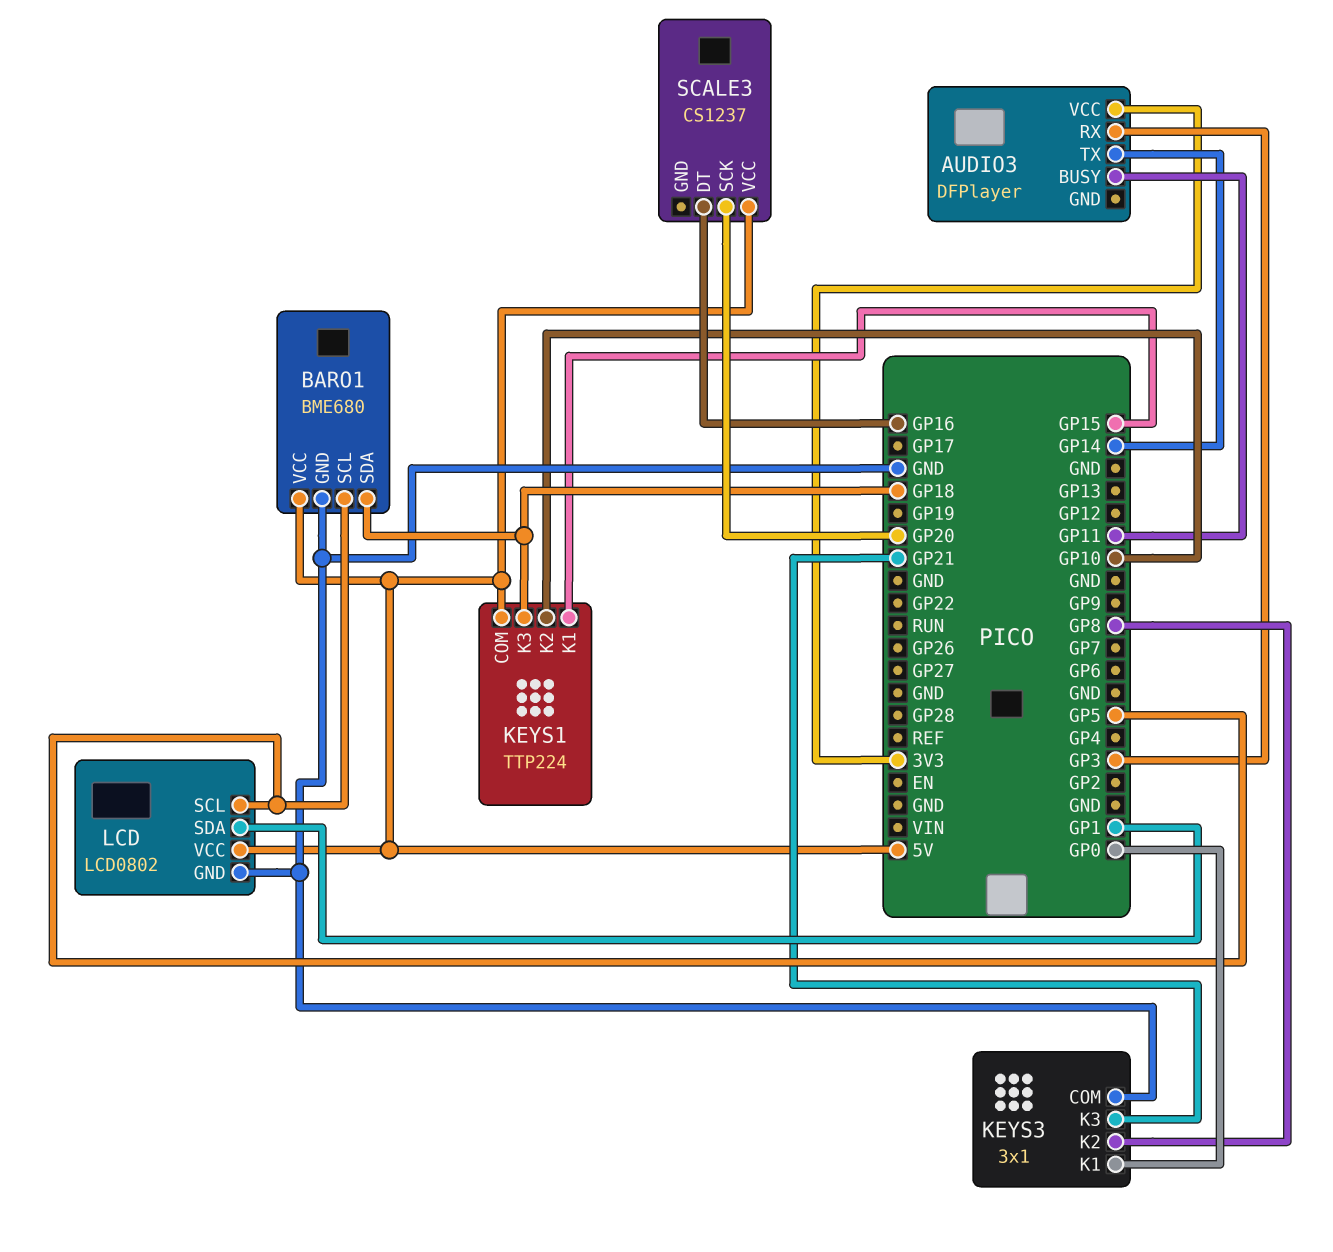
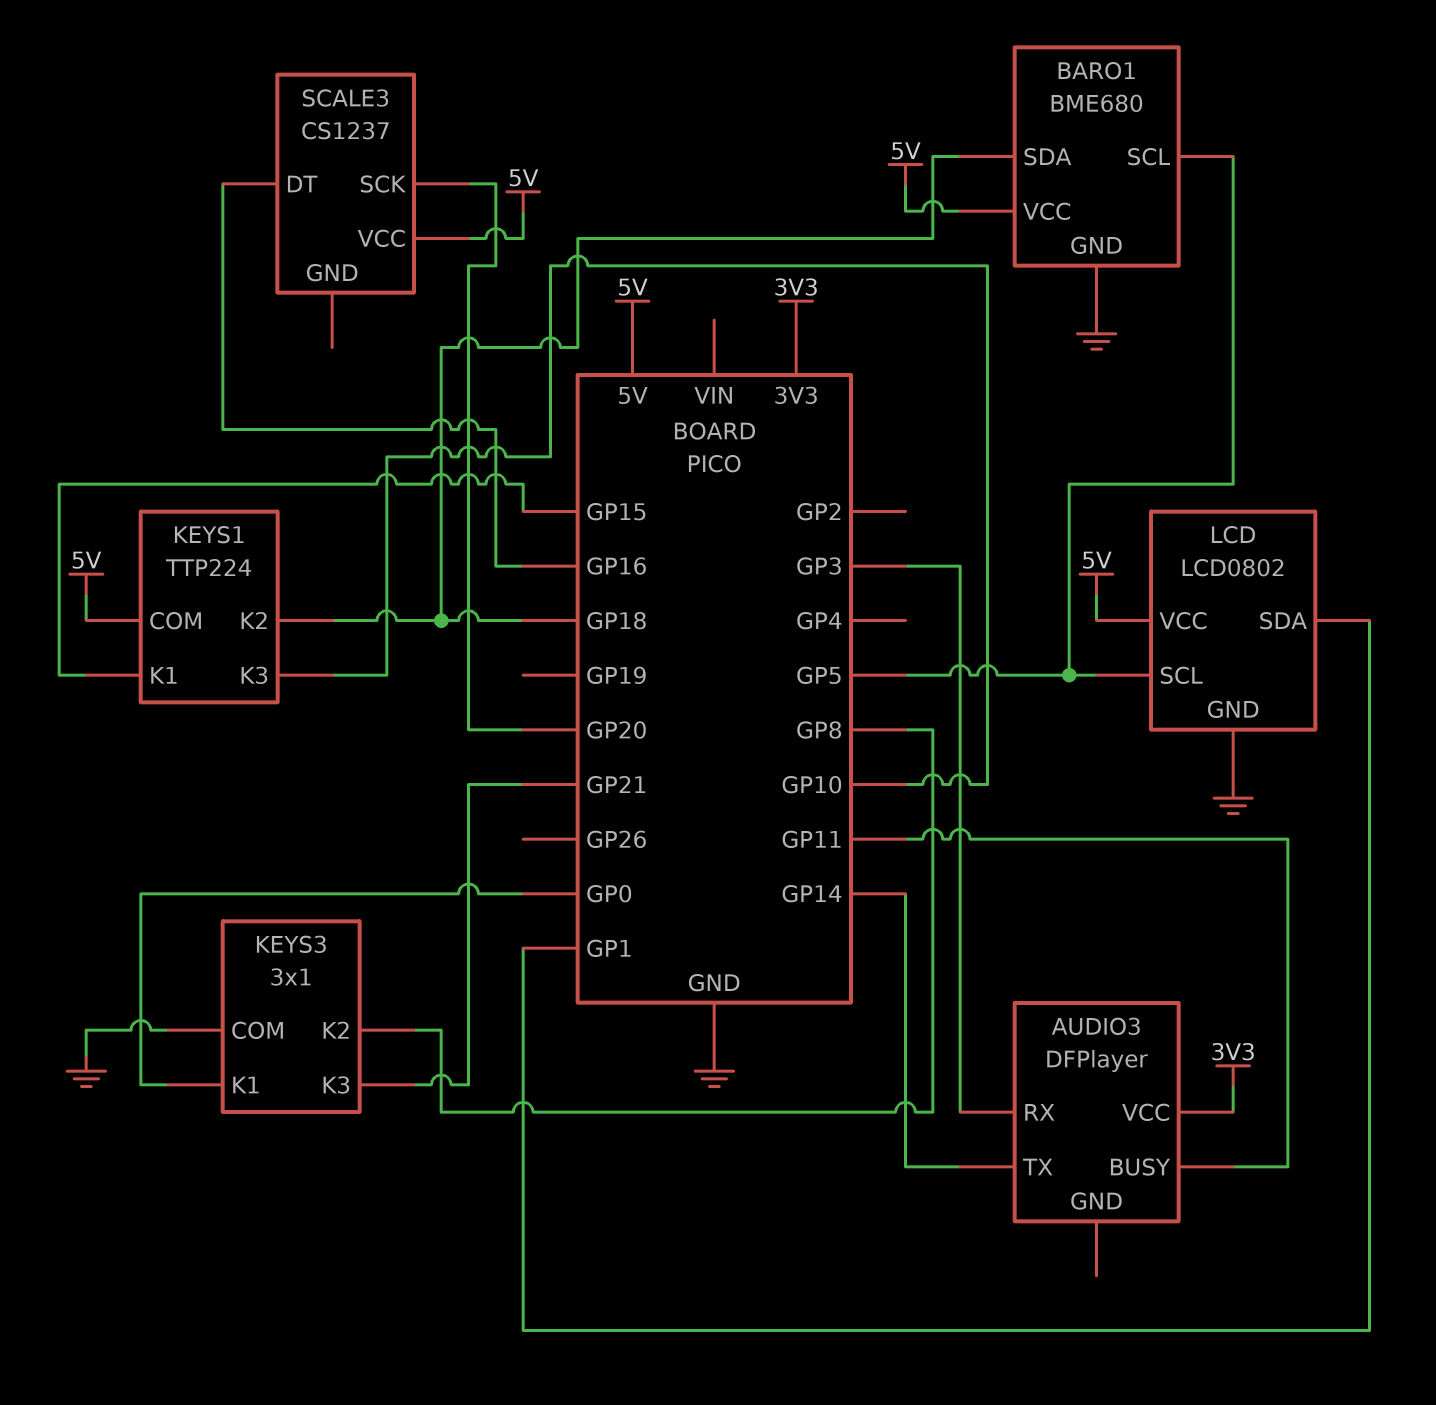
KEYS1 pin K2: GP10 -> GP18
KEYS1 pin K3: GP18 -> GP10

